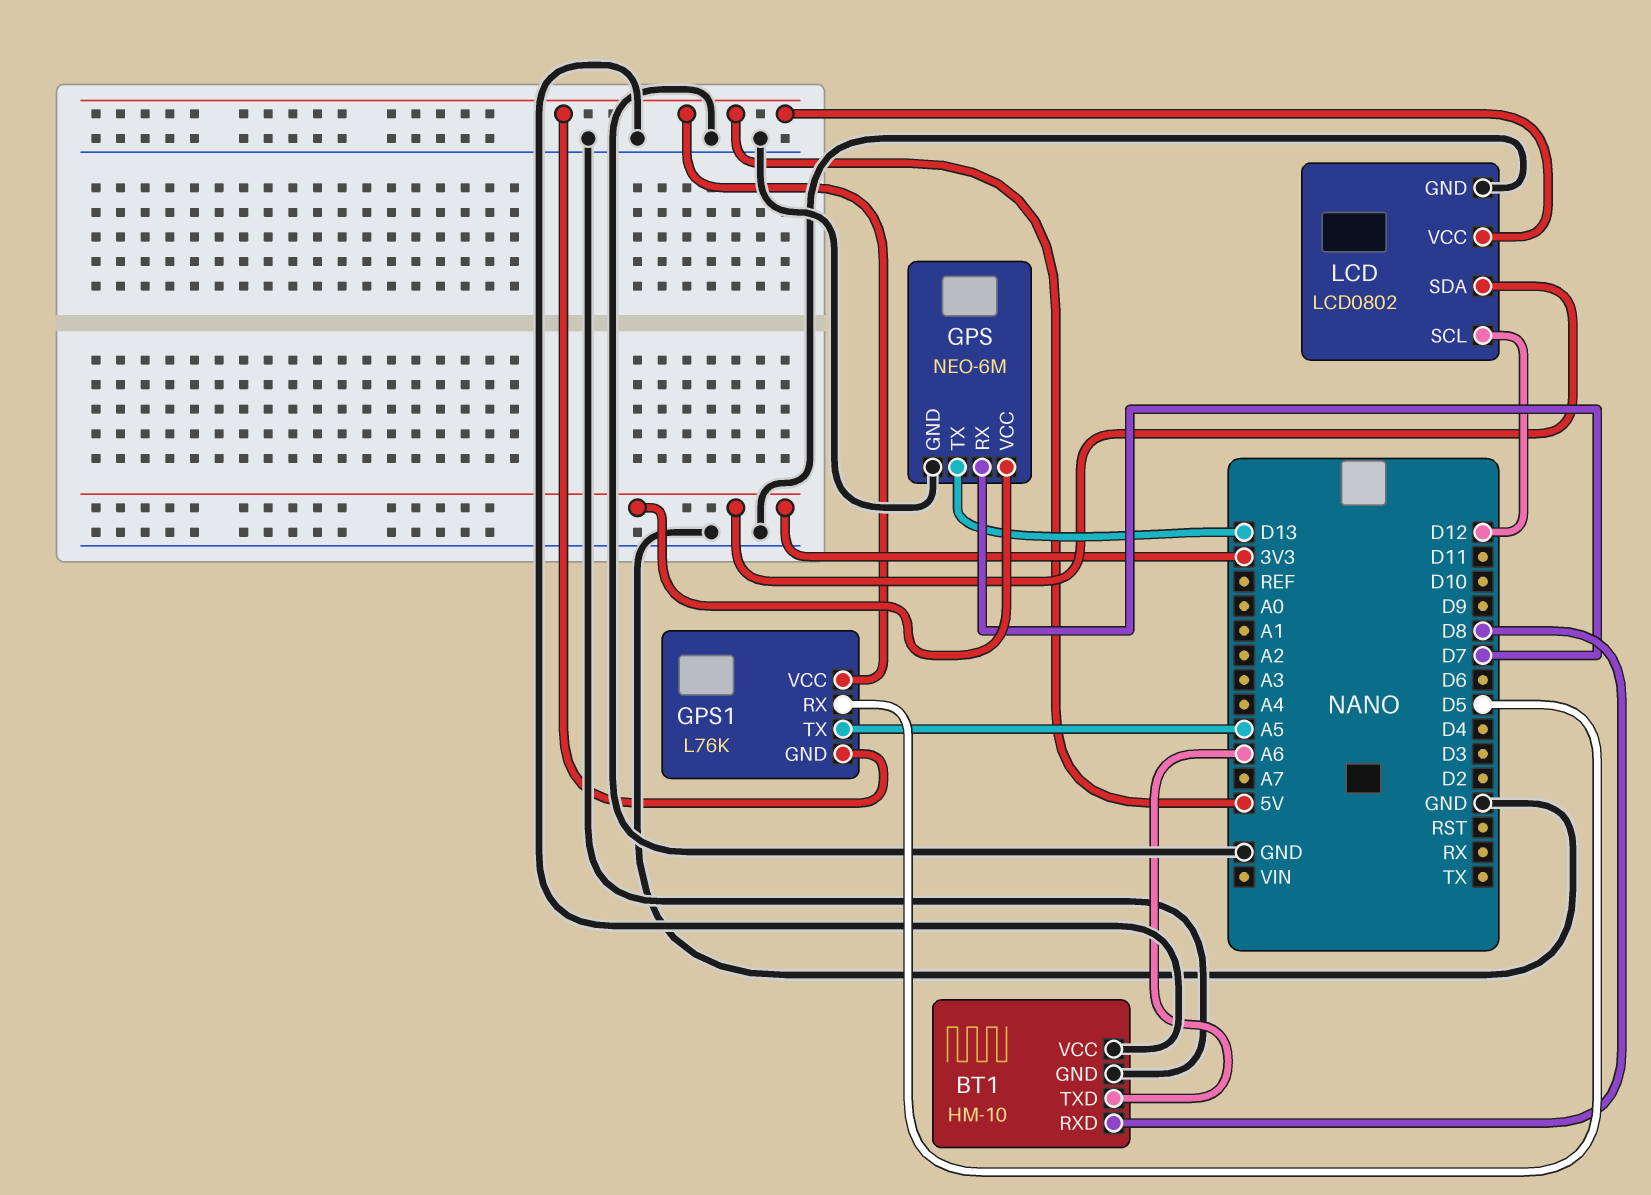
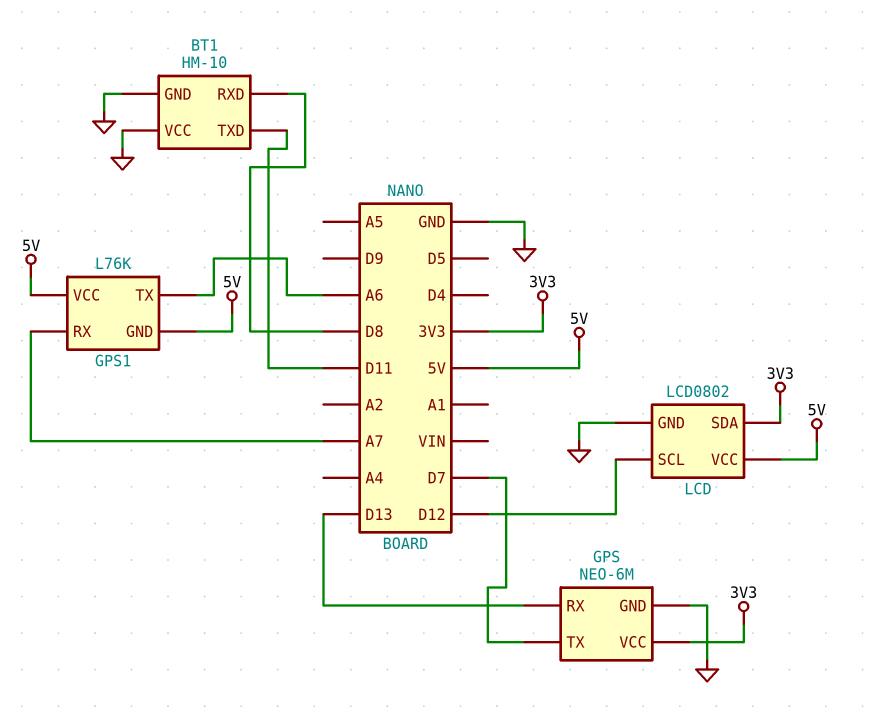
BT1 pin TXD: A6 -> D11
GPS pin RX: D7 -> D13
GPS pin TX: D13 -> D7
GPS1 pin RX: D5 -> A7
GPS1 pin TX: A5 -> A6

